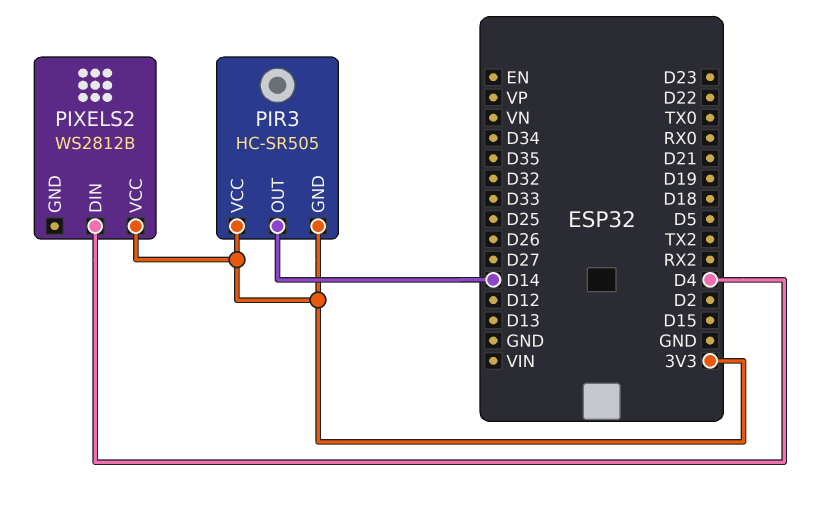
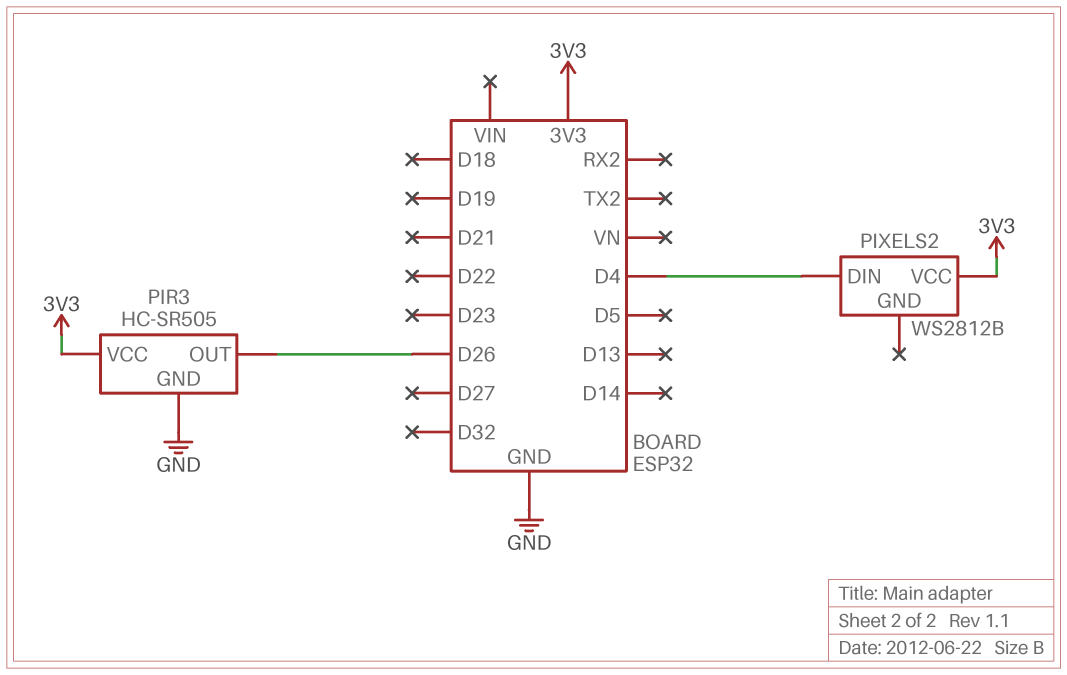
PIR3 pin GND: 3V3 -> GND
PIR3 pin OUT: D14 -> D26

